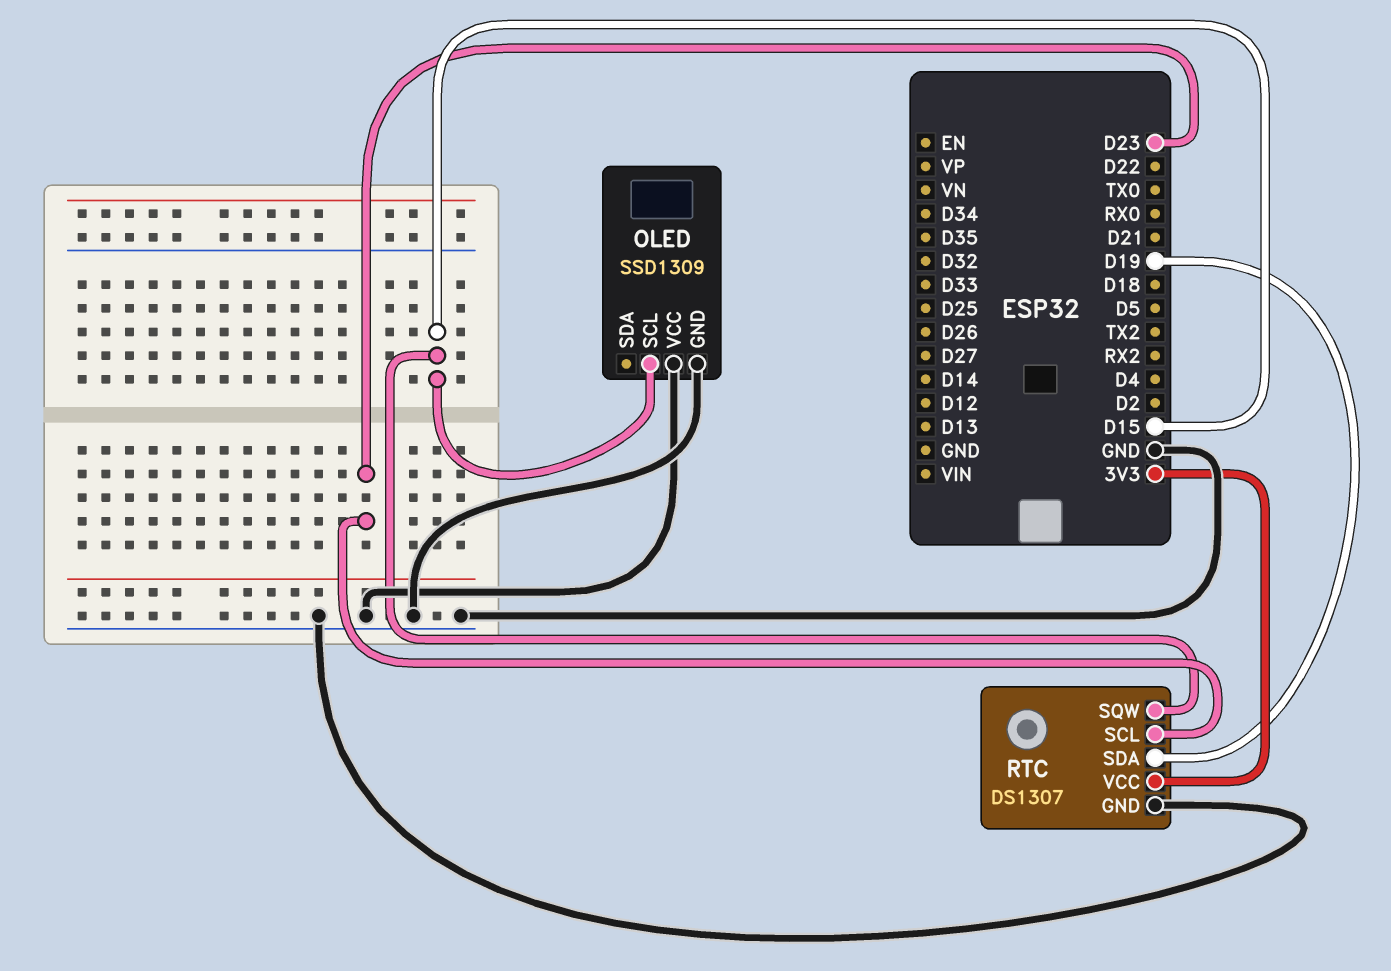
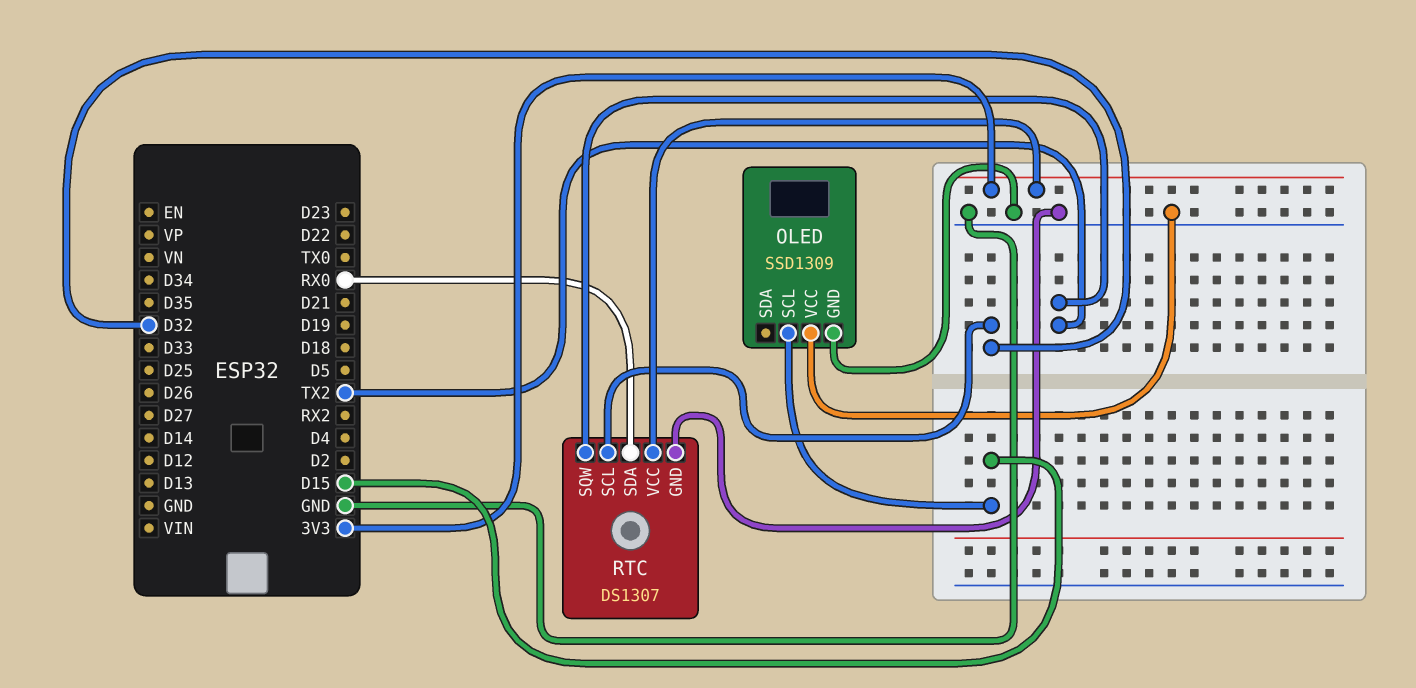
RTC pin SCL: D23 -> D32
RTC pin SDA: D19 -> RX0
RTC pin SQW: D15 -> TX2

